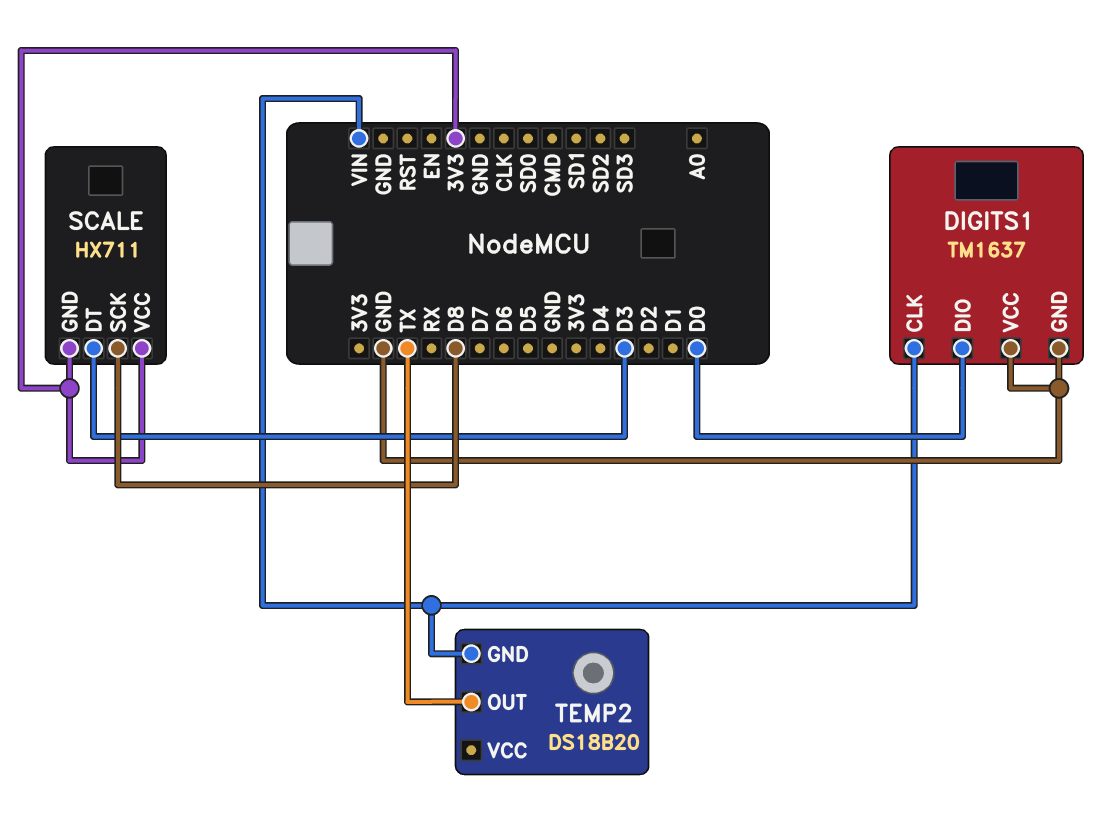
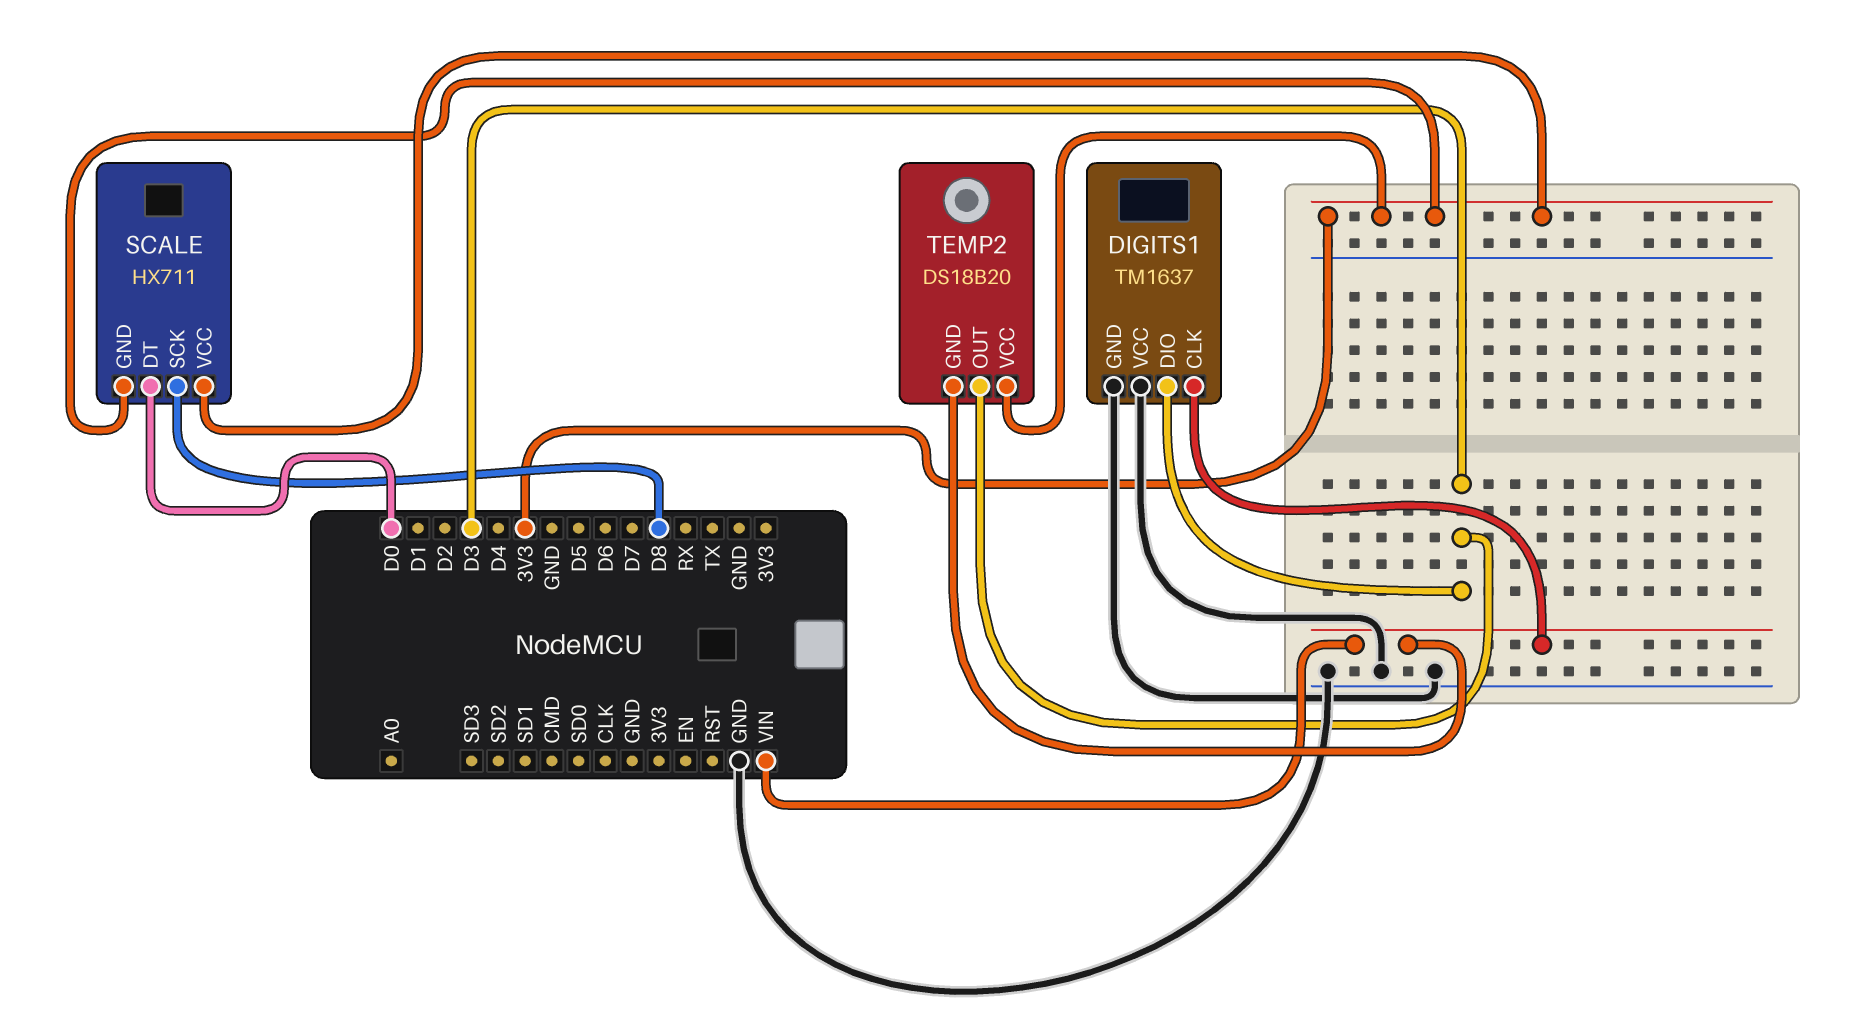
DIGITS1 pin DIO: D0 -> D3
SCALE pin DT: D3 -> D0
TEMP2 pin OUT: TX -> D3
TEMP2 pin VCC: none -> 3V3

